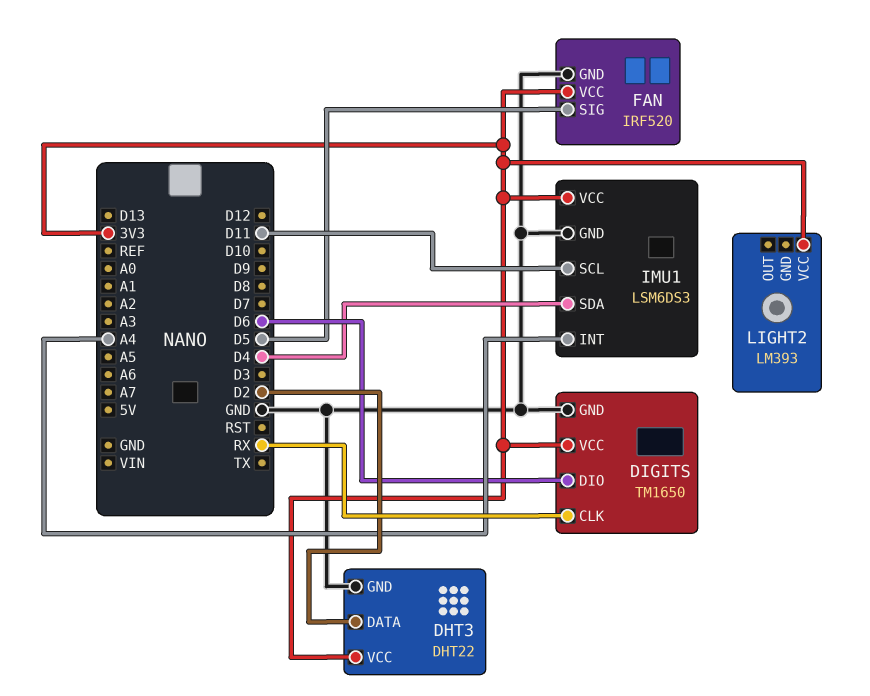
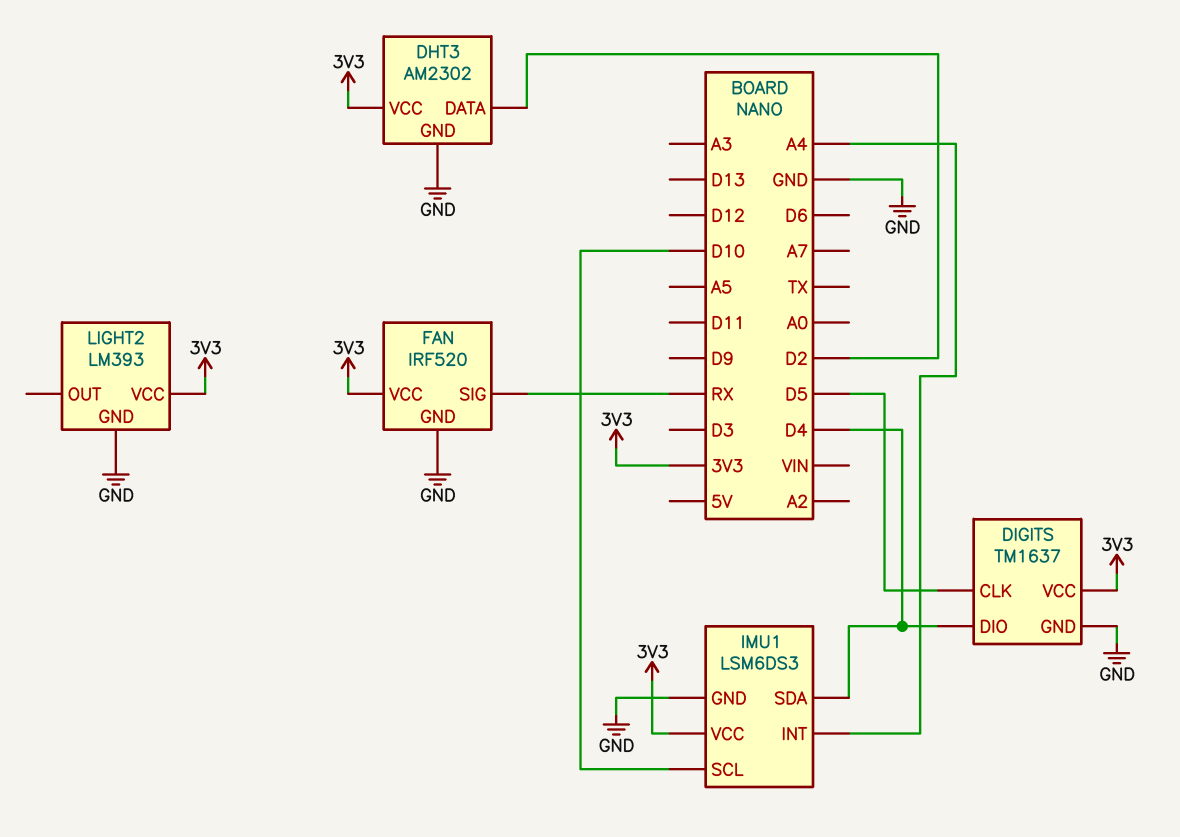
DHT3: DHT22 -> AM2302
DIGITS: TM1650 -> TM1637
DIGITS pin CLK: RX -> D5
DIGITS pin DIO: D6 -> D4
FAN pin SIG: D5 -> RX
IMU1 pin SCL: D11 -> D10
LIGHT2 pin GND: none -> GND

